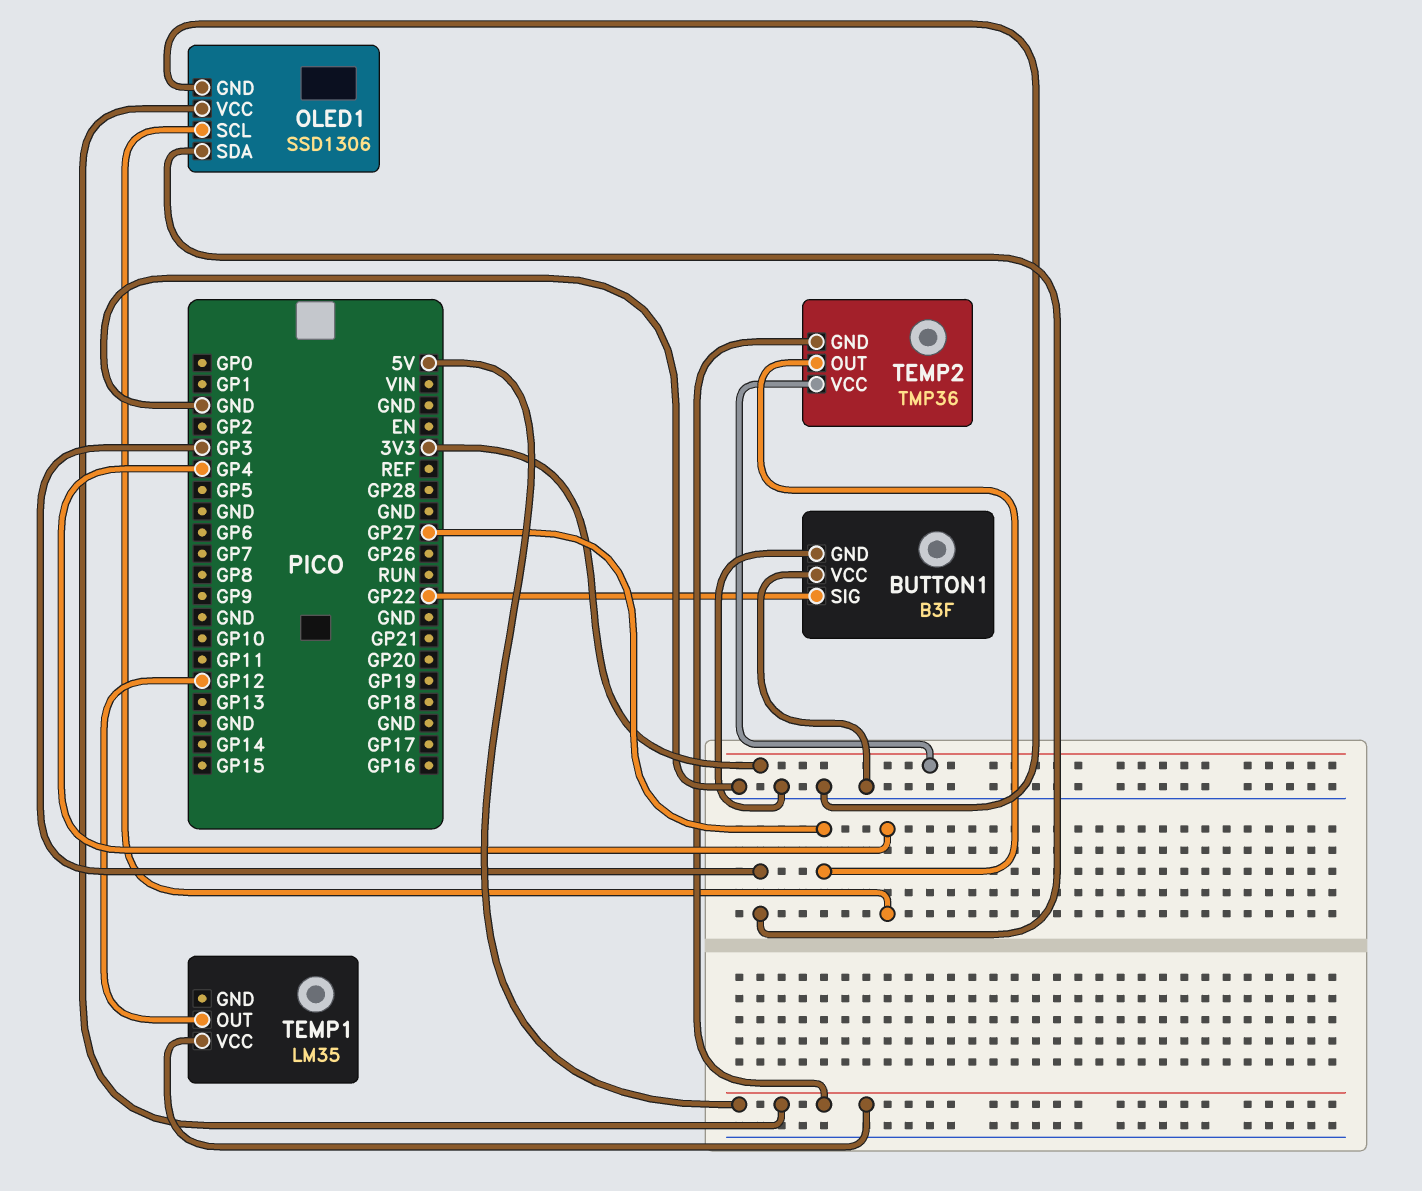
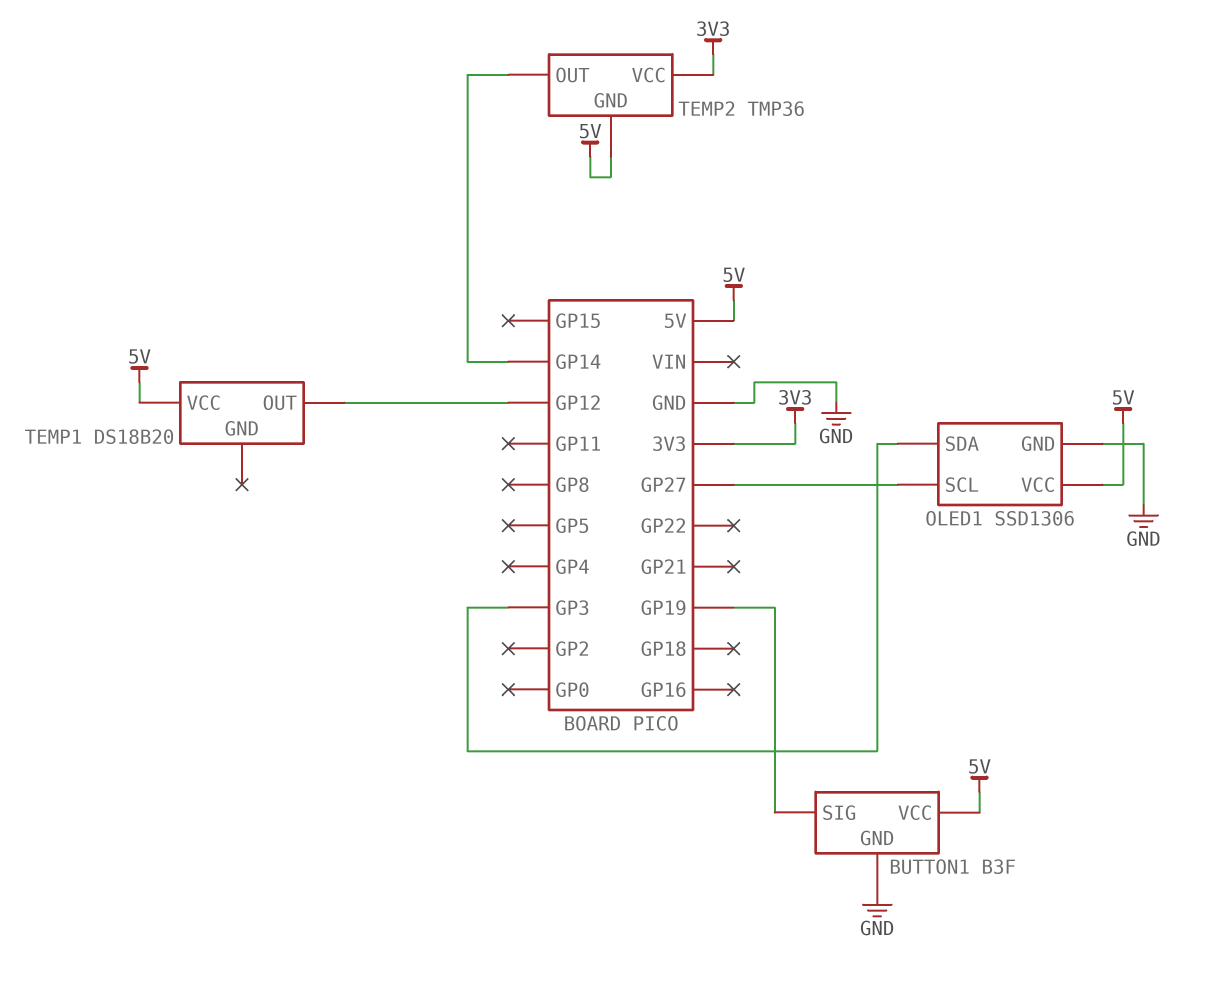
BUTTON1 pin SIG: GP22 -> GP19
BUTTON1 pin VCC: GND -> 5V
OLED1 pin SCL: GP4 -> GP27
TEMP1: LM35 -> DS18B20
TEMP2 pin OUT: GP27 -> GP14

